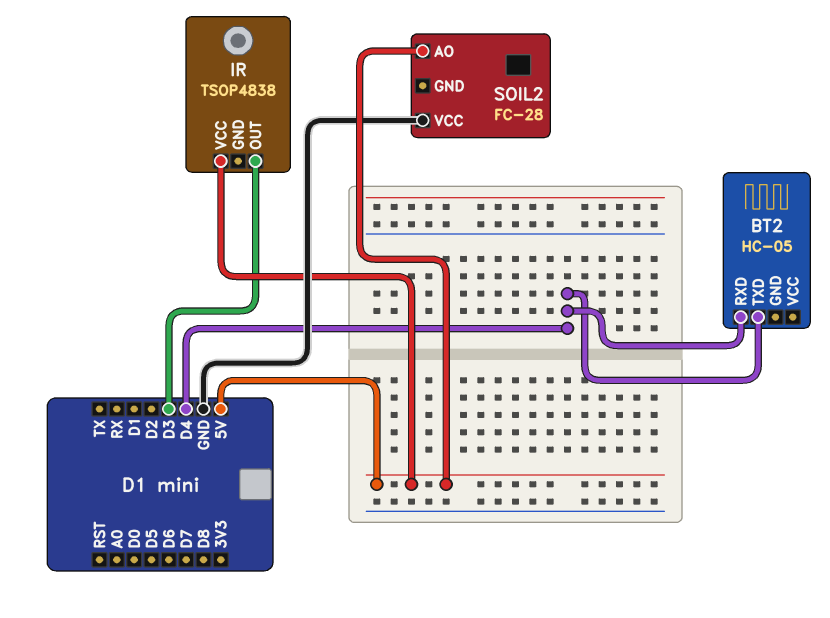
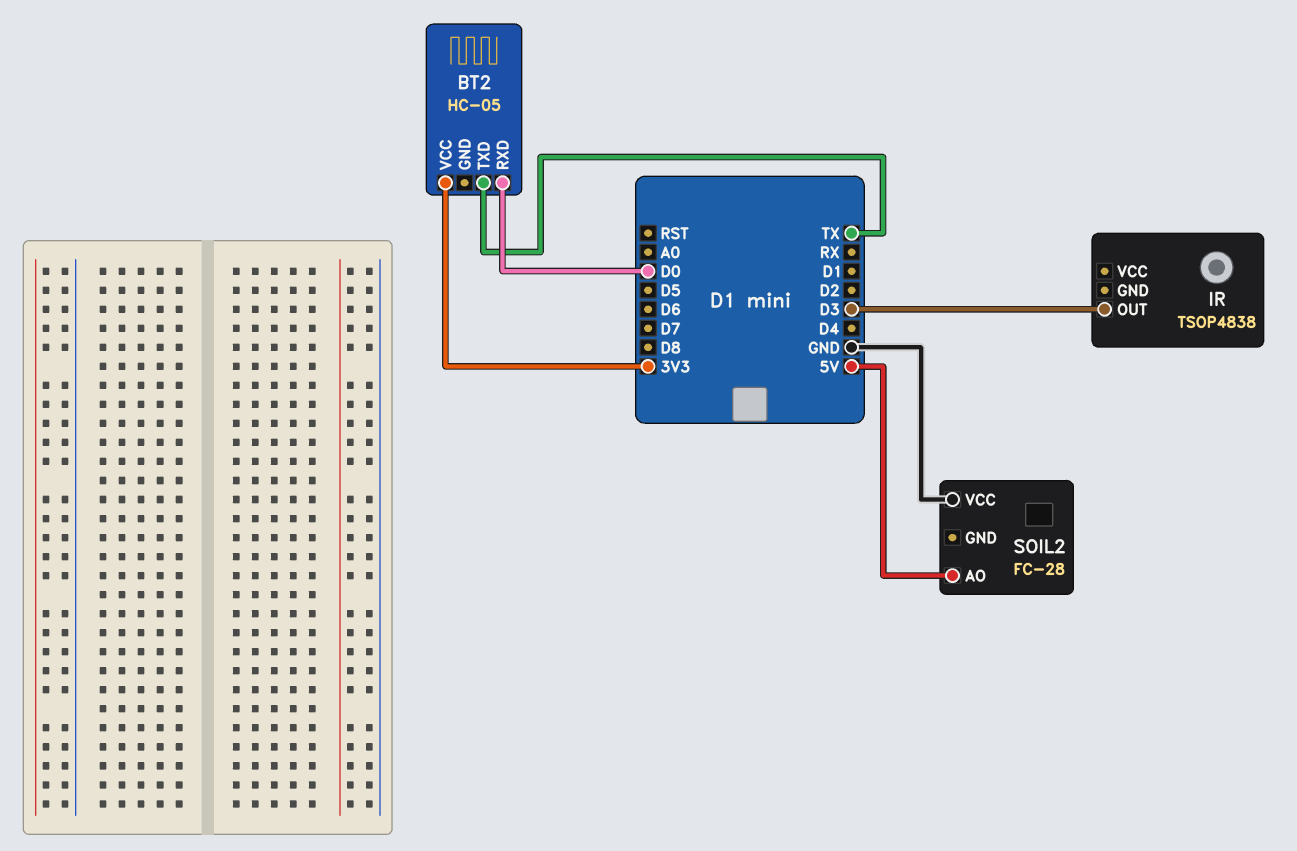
BT2 pin RXD: D4 -> D0
BT2 pin TXD: D4 -> TX
BT2 pin VCC: none -> 3V3
IR pin VCC: 5V -> none

